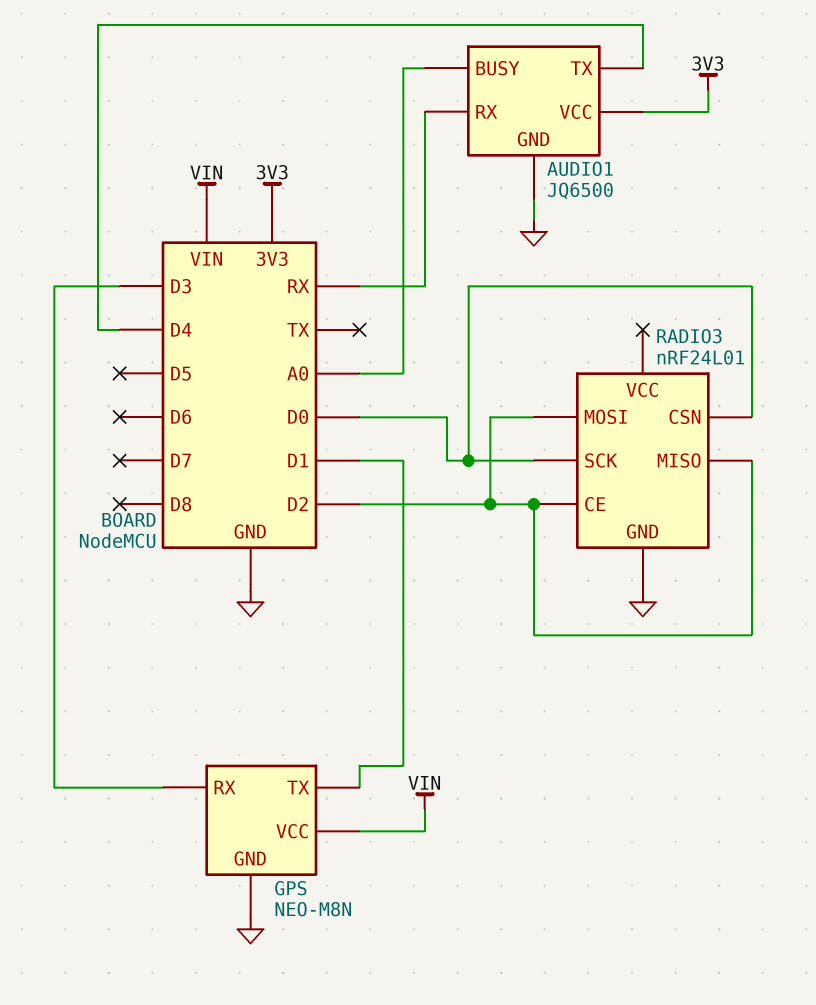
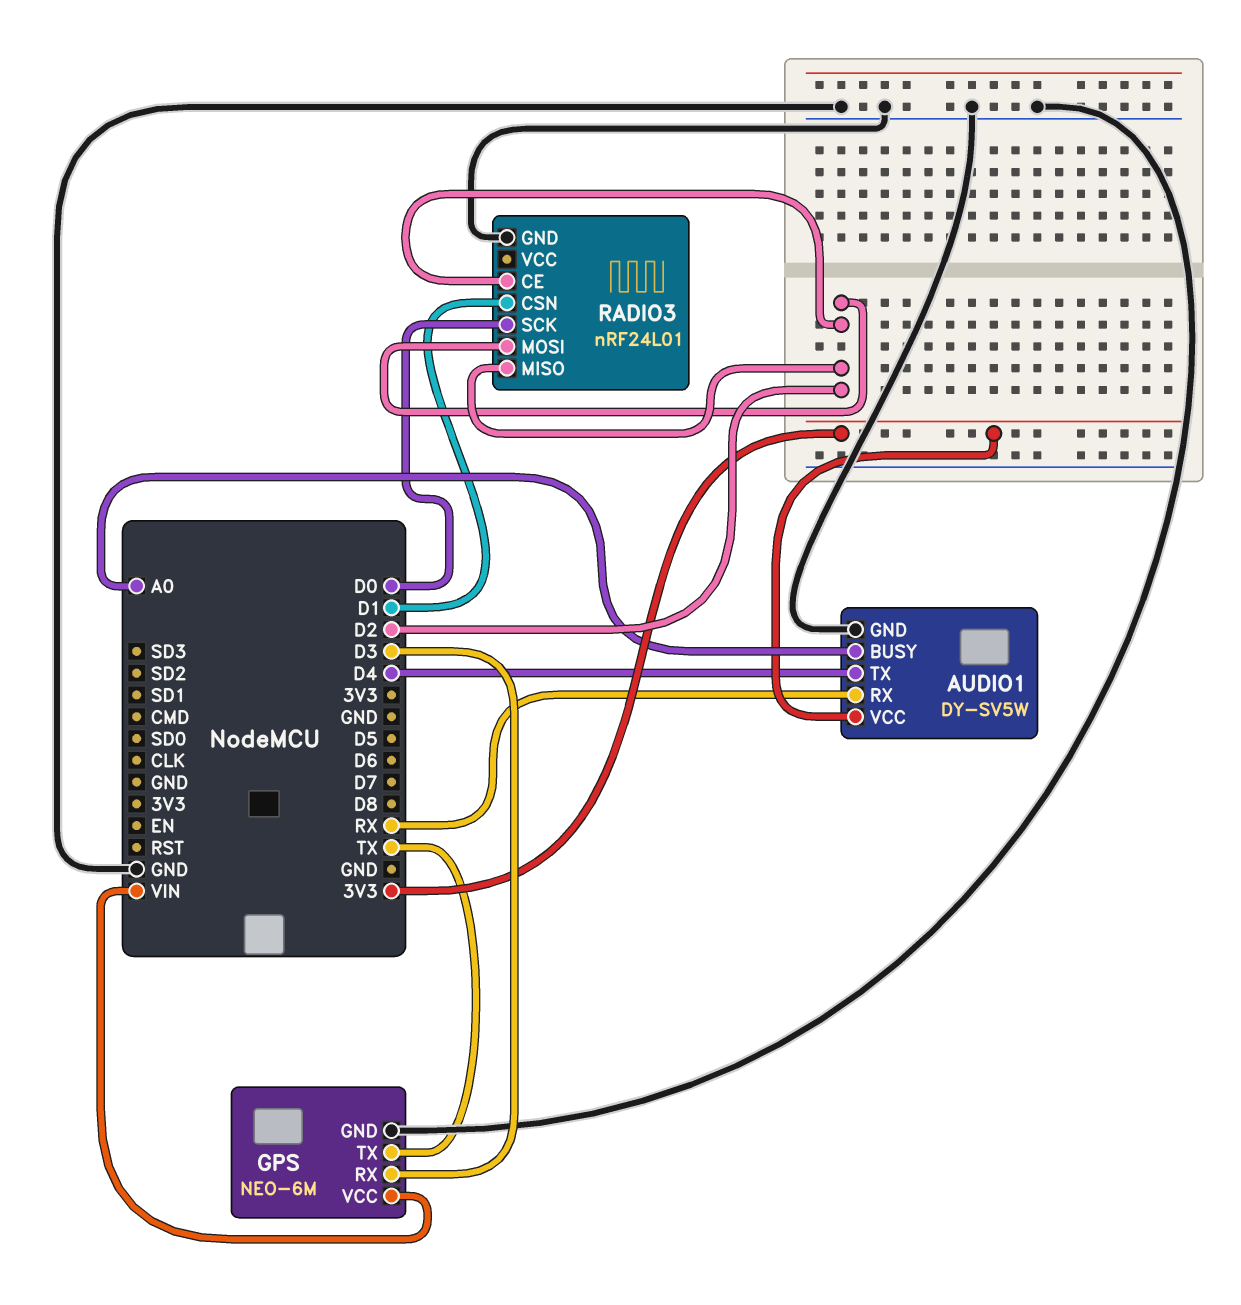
AUDIO1: JQ6500 -> DY-SV5W
GPS: NEO-M8N -> NEO-6M
GPS pin TX: D1 -> TX
RADIO3 pin CSN: D0 -> D1

